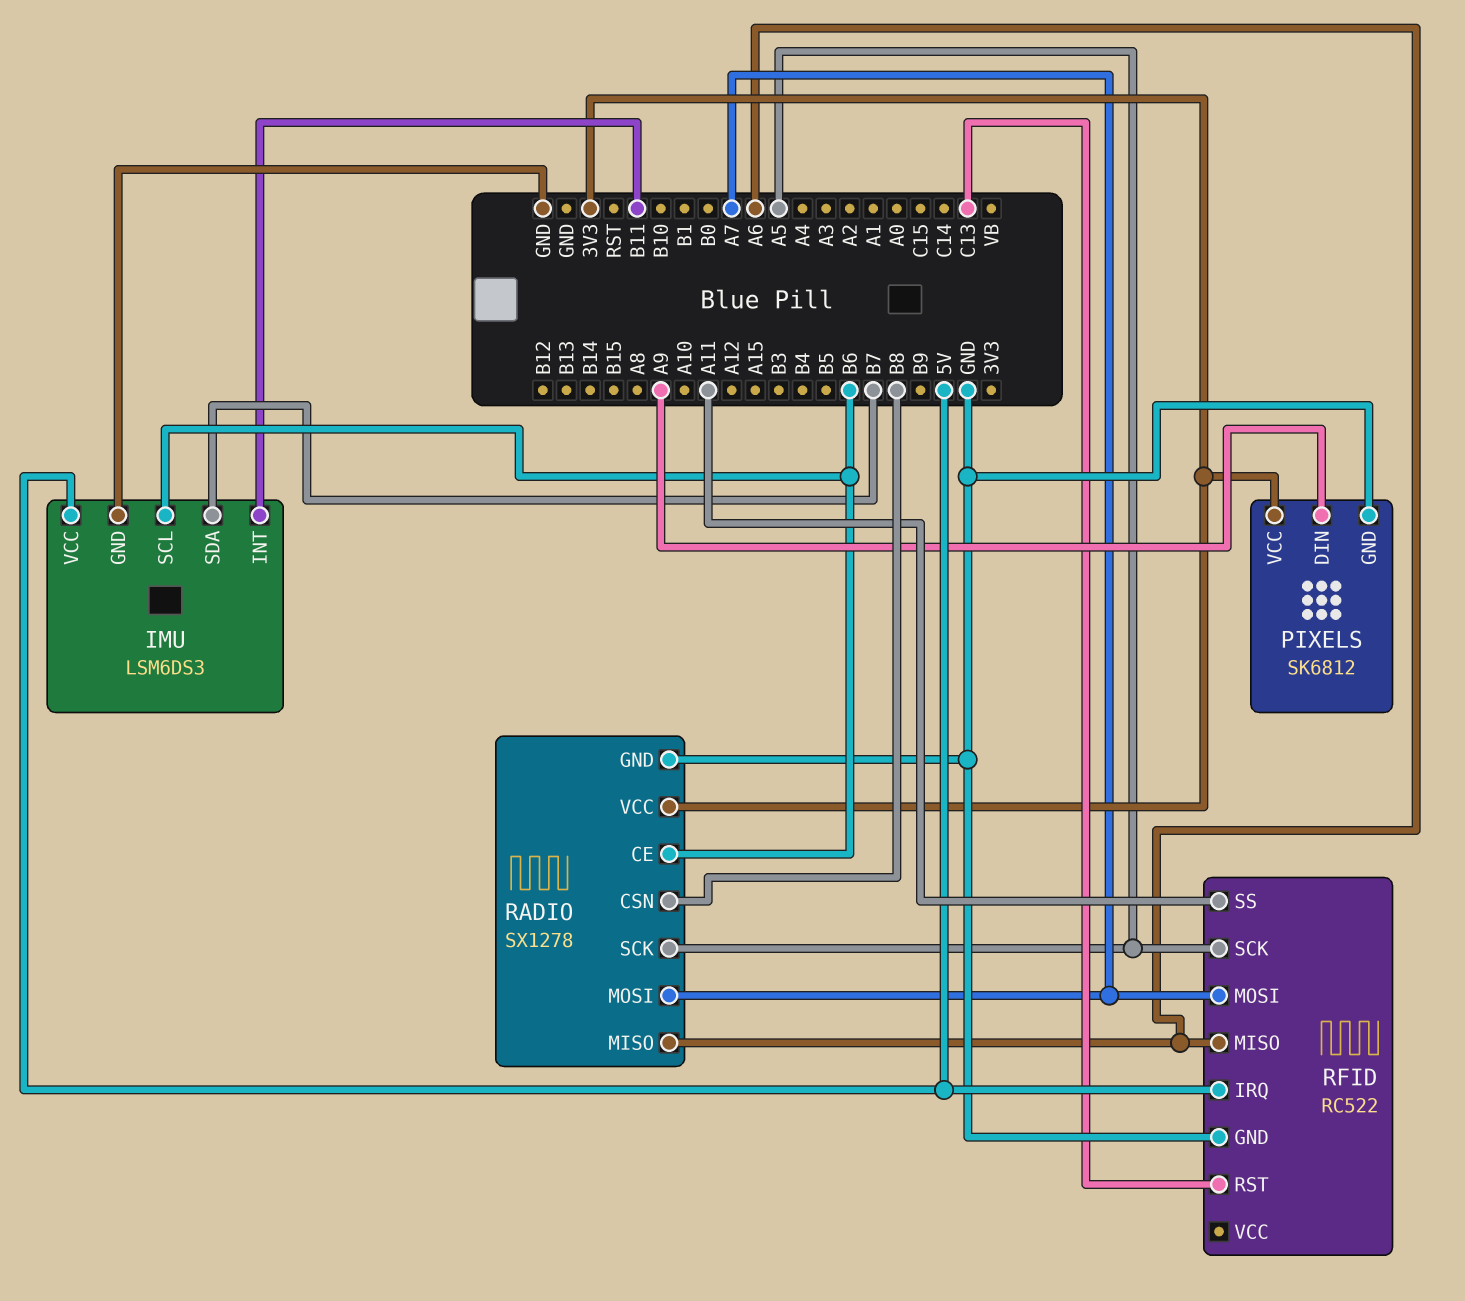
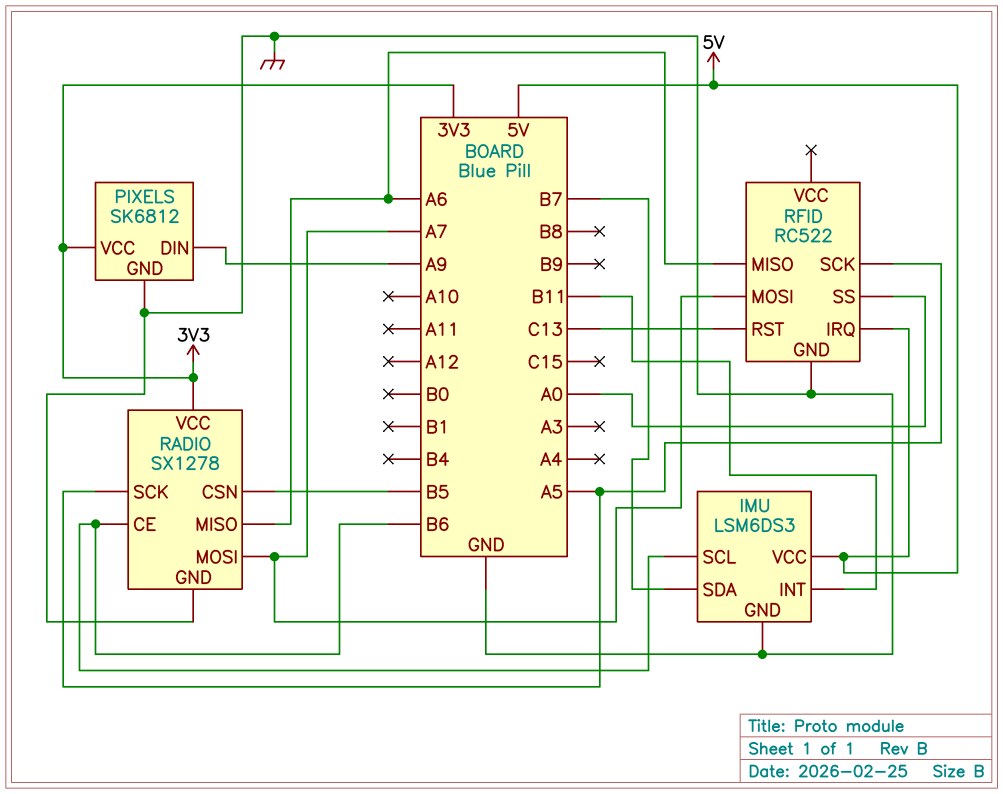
RADIO pin CSN: B8 -> B5
RFID pin SS: A11 -> A0

